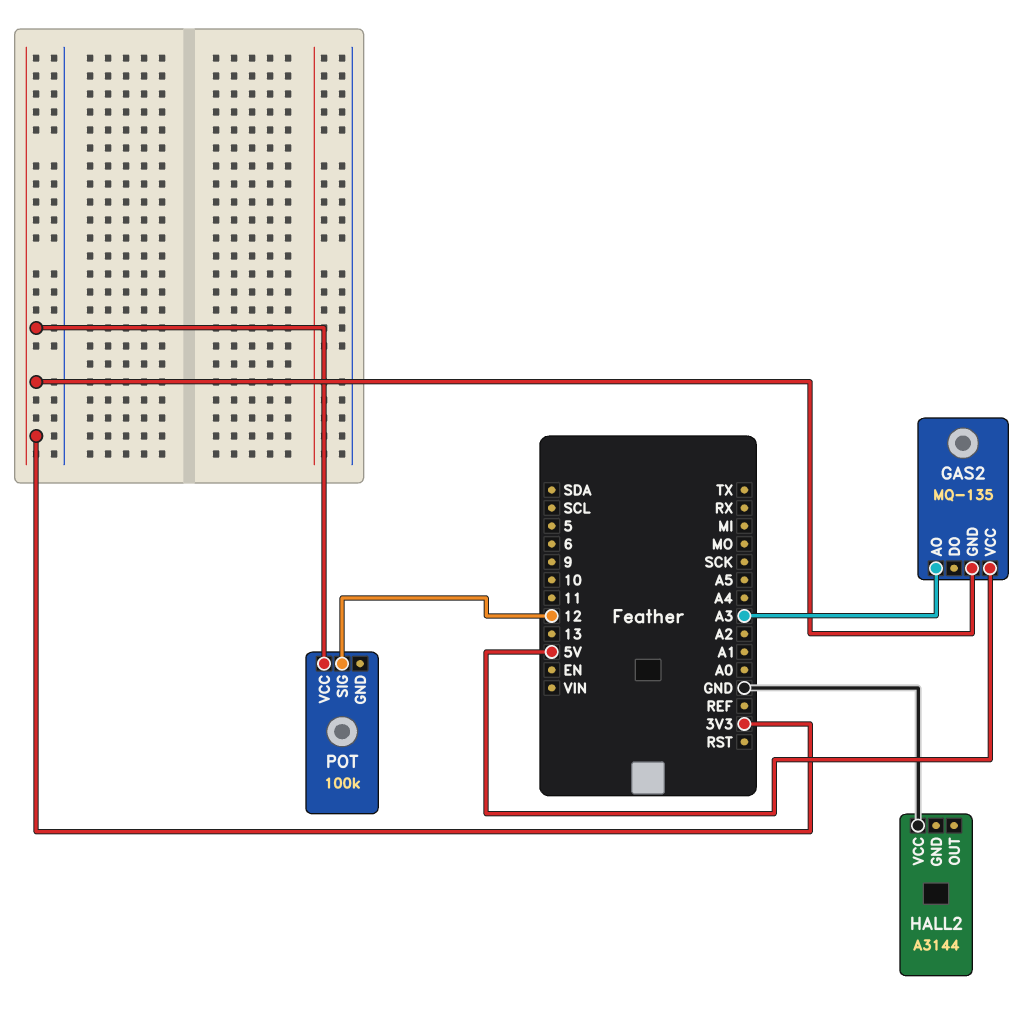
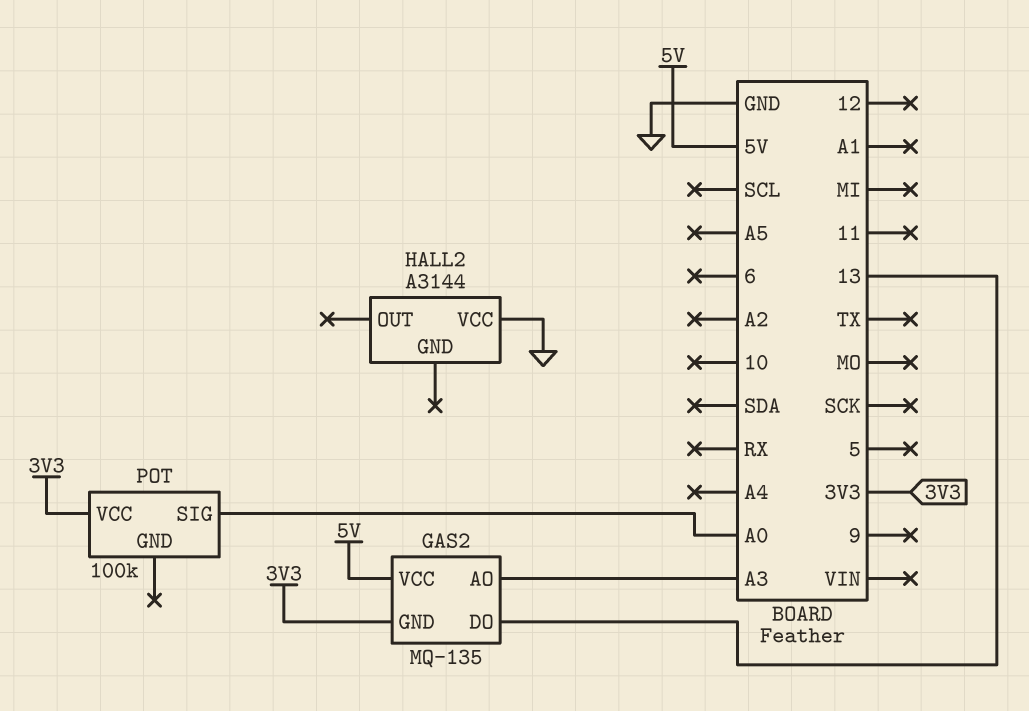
GAS2 pin DO: none -> 13
POT pin SIG: 12 -> A0

